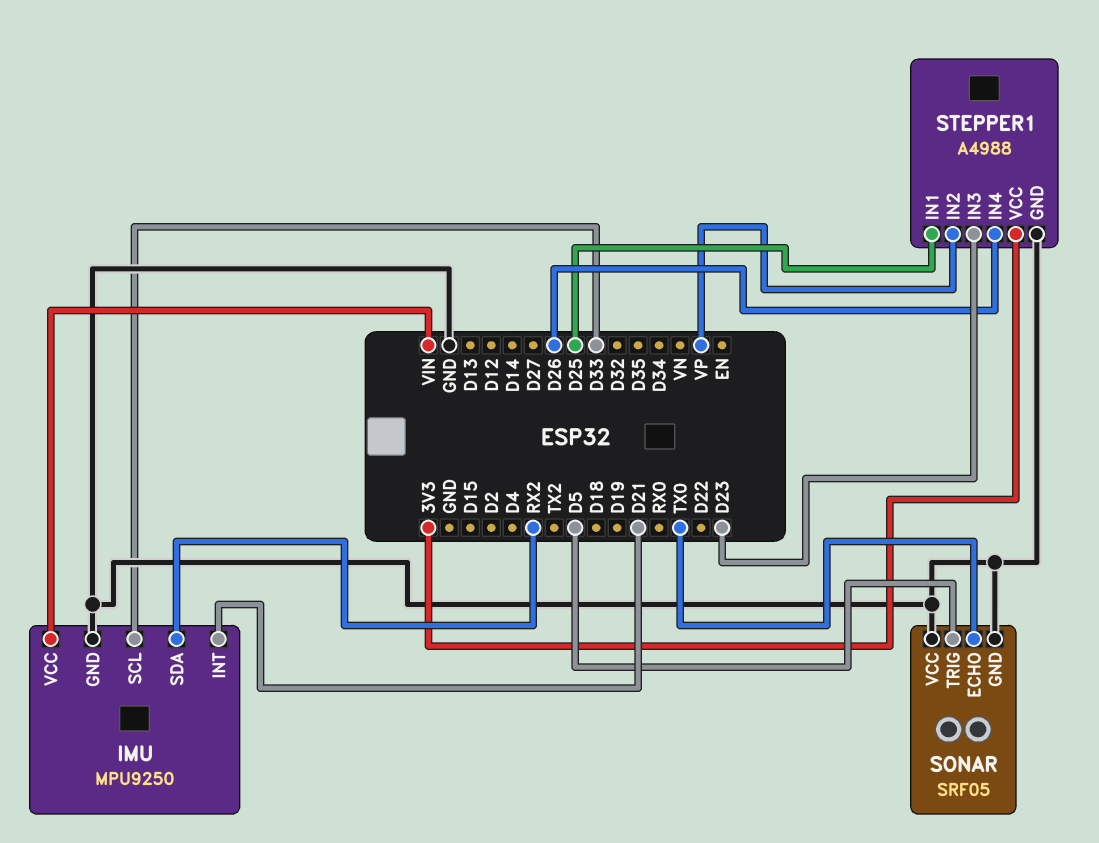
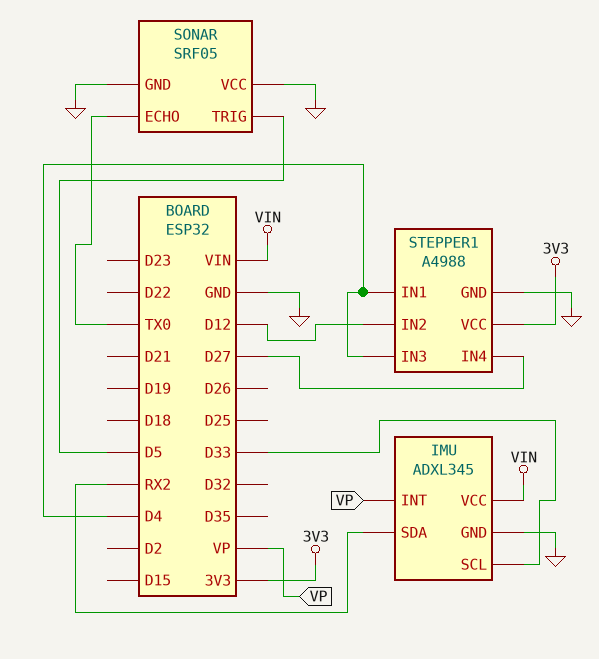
IMU: MPU9250 -> ADXL345
IMU pin INT: D21 -> VP
STEPPER1 pin IN1: D25 -> D4
STEPPER1 pin IN2: VP -> D12
STEPPER1 pin IN3: D23 -> D4
STEPPER1 pin IN4: D26 -> D27

